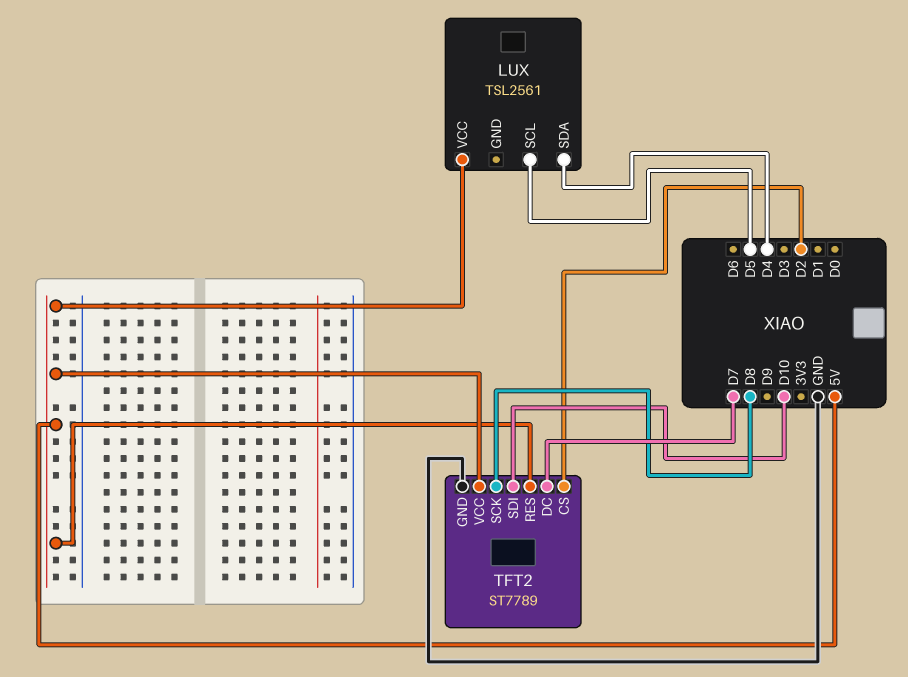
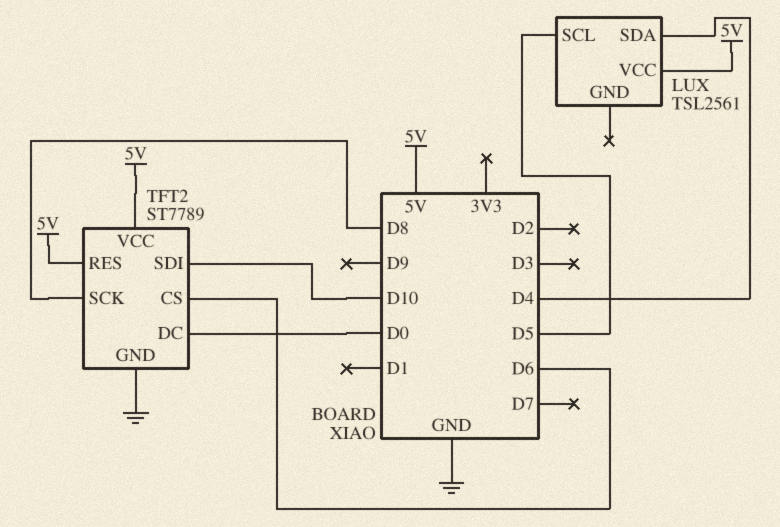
TFT2 pin CS: D2 -> D6
TFT2 pin DC: D7 -> D0

